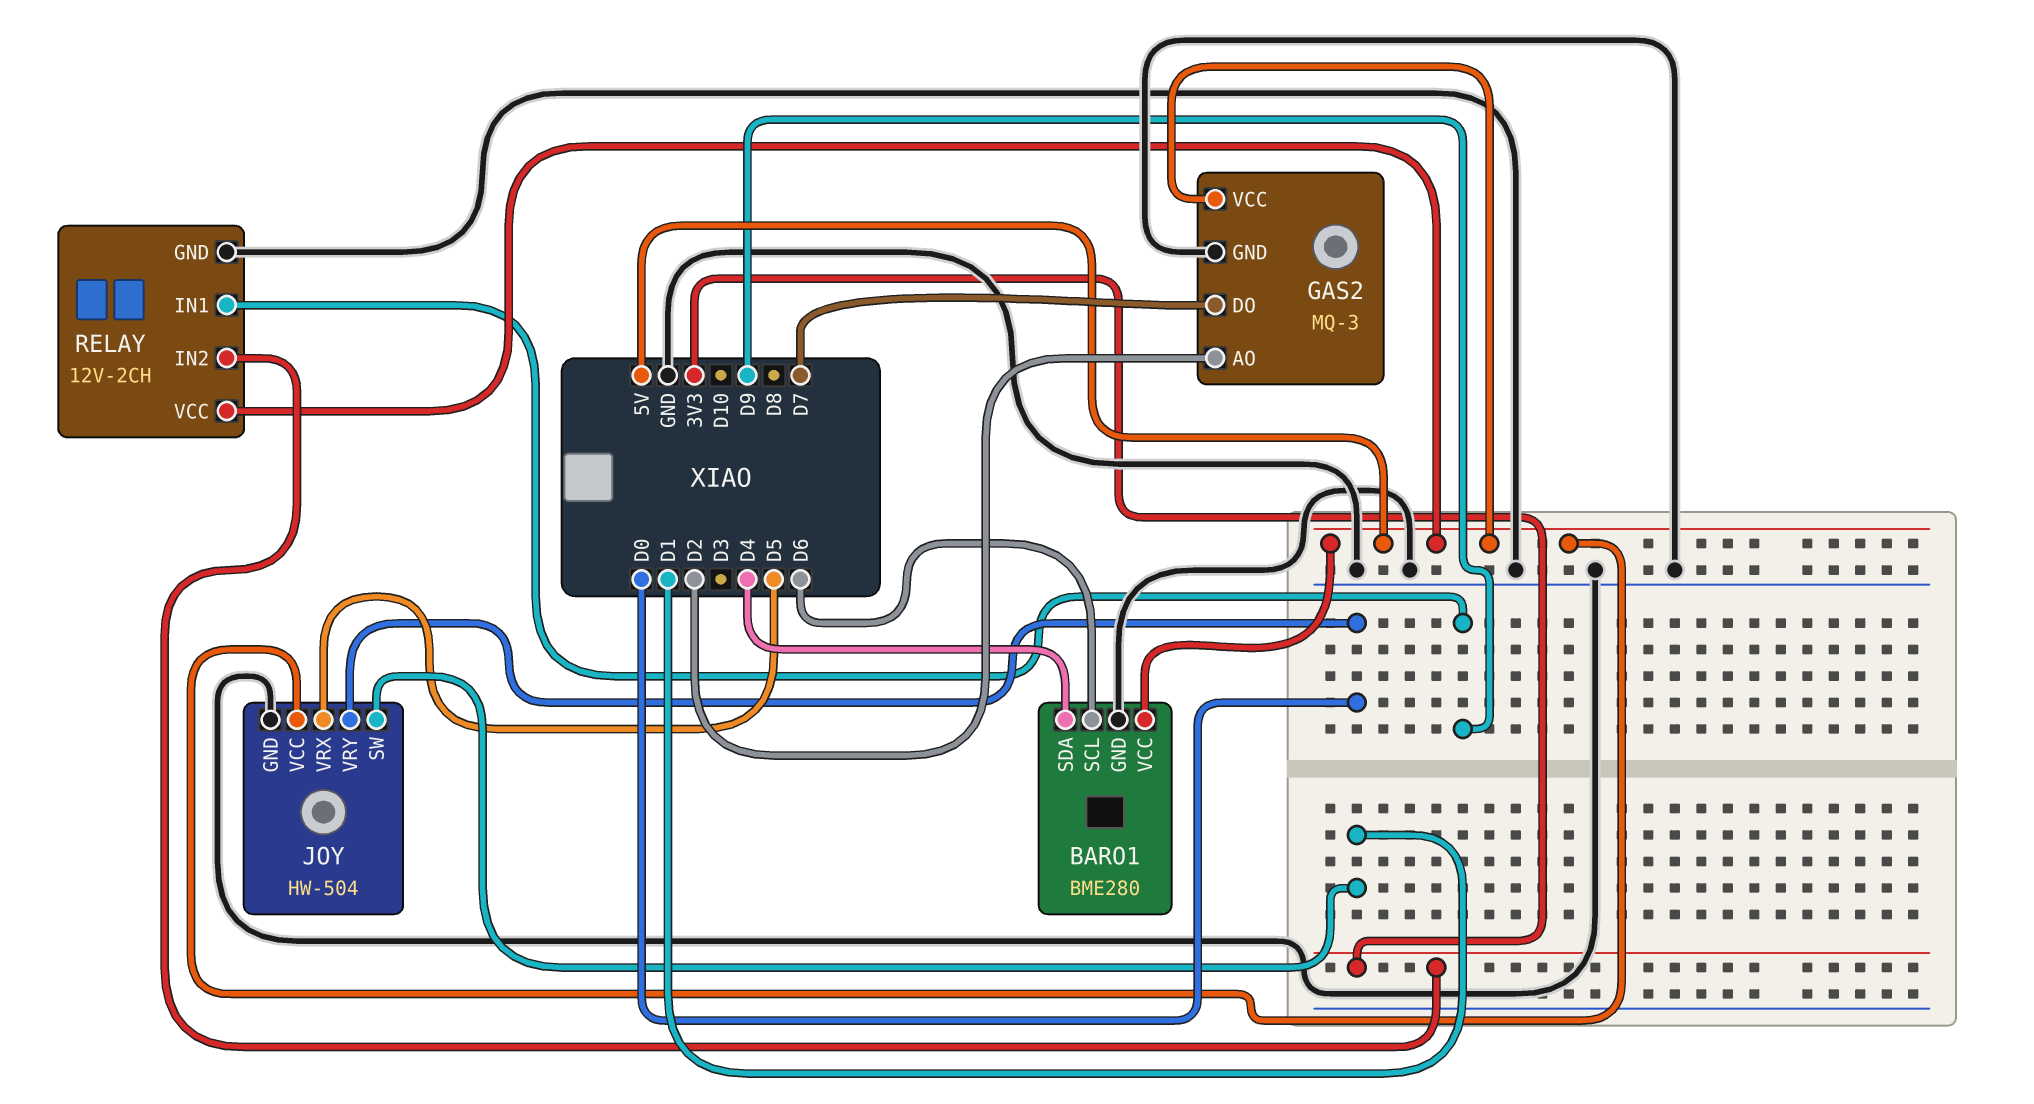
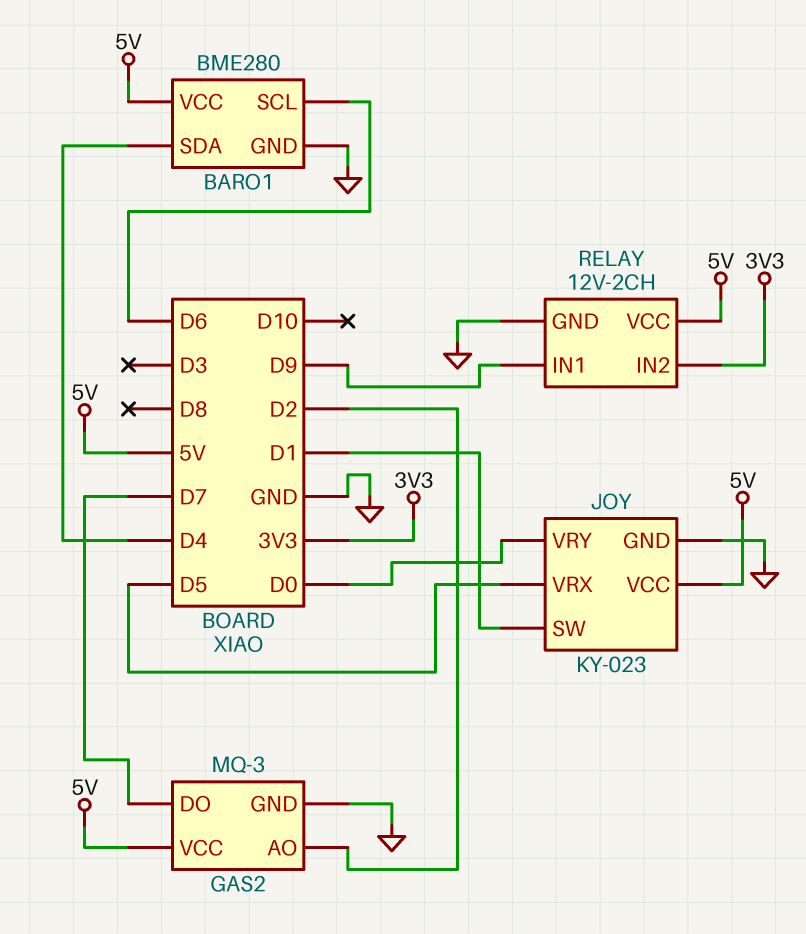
JOY: HW-504 -> KY-023

